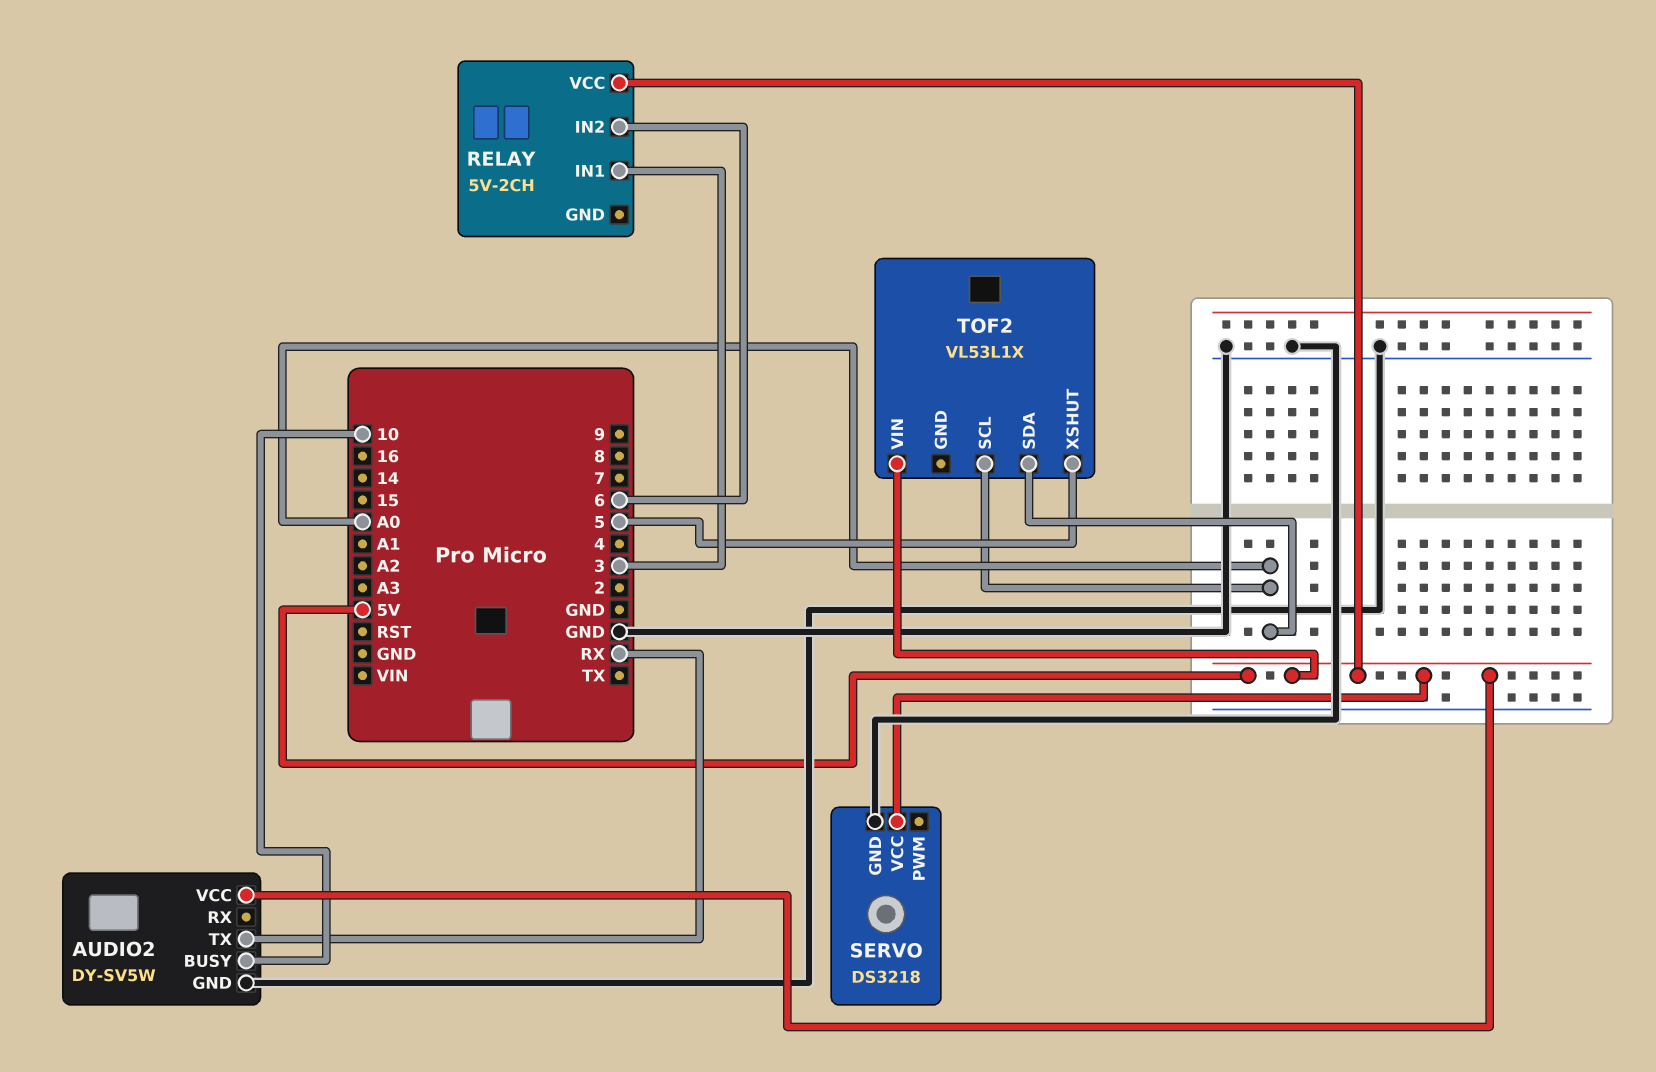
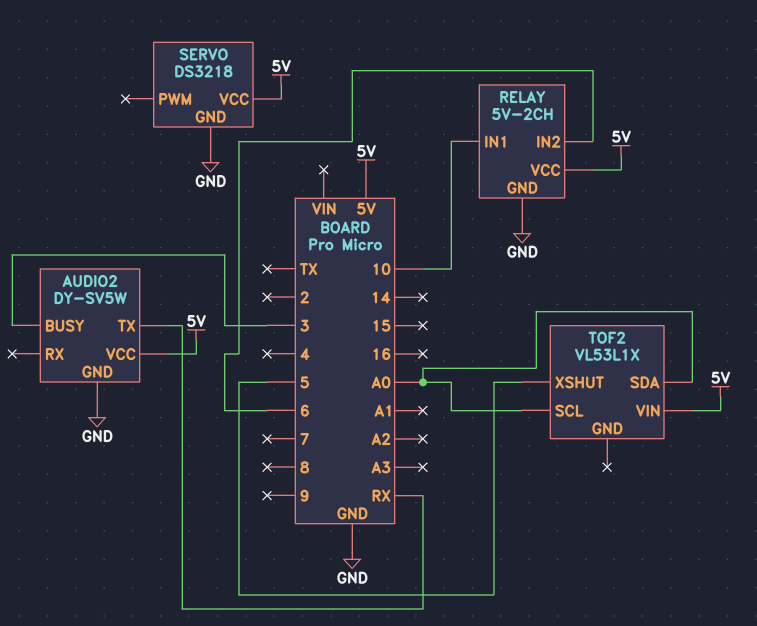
AUDIO2 pin BUSY: 10 -> 3
RELAY pin GND: none -> GND
RELAY pin IN1: 3 -> 10

